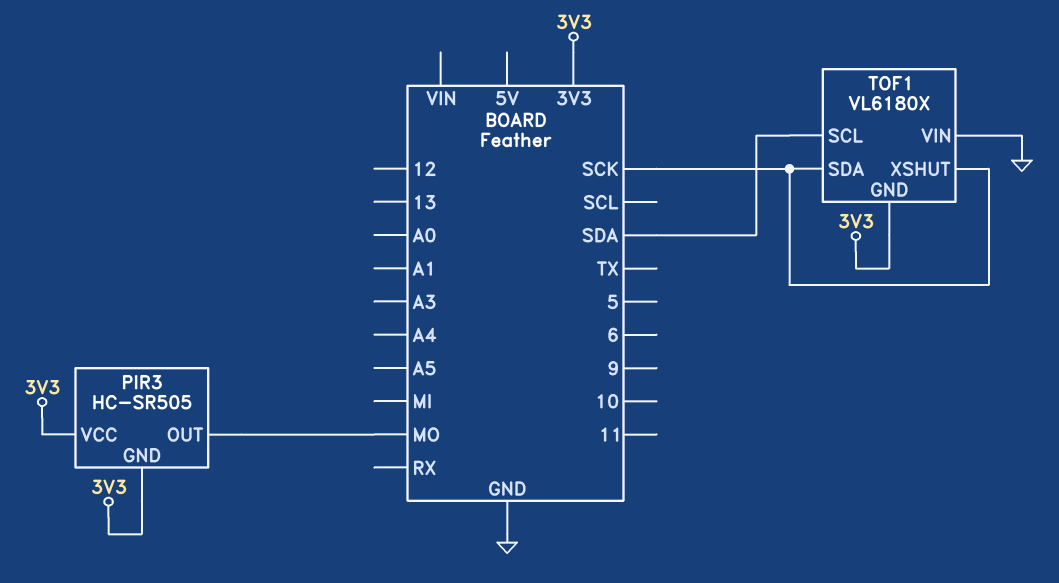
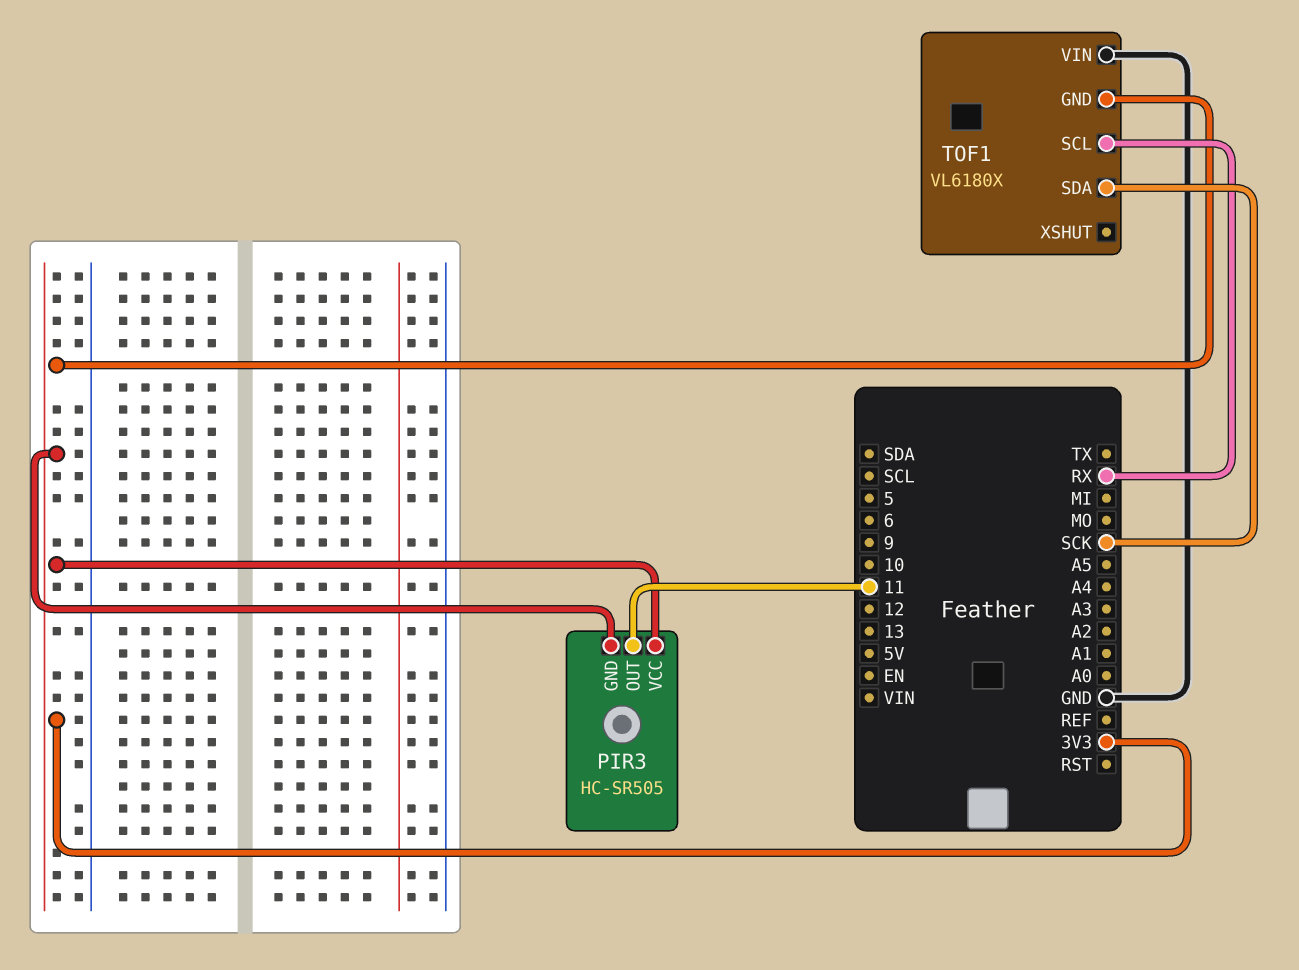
PIR3 pin OUT: MO -> 11
TOF1 pin SCL: SDA -> RX
TOF1 pin XSHUT: SCK -> none

